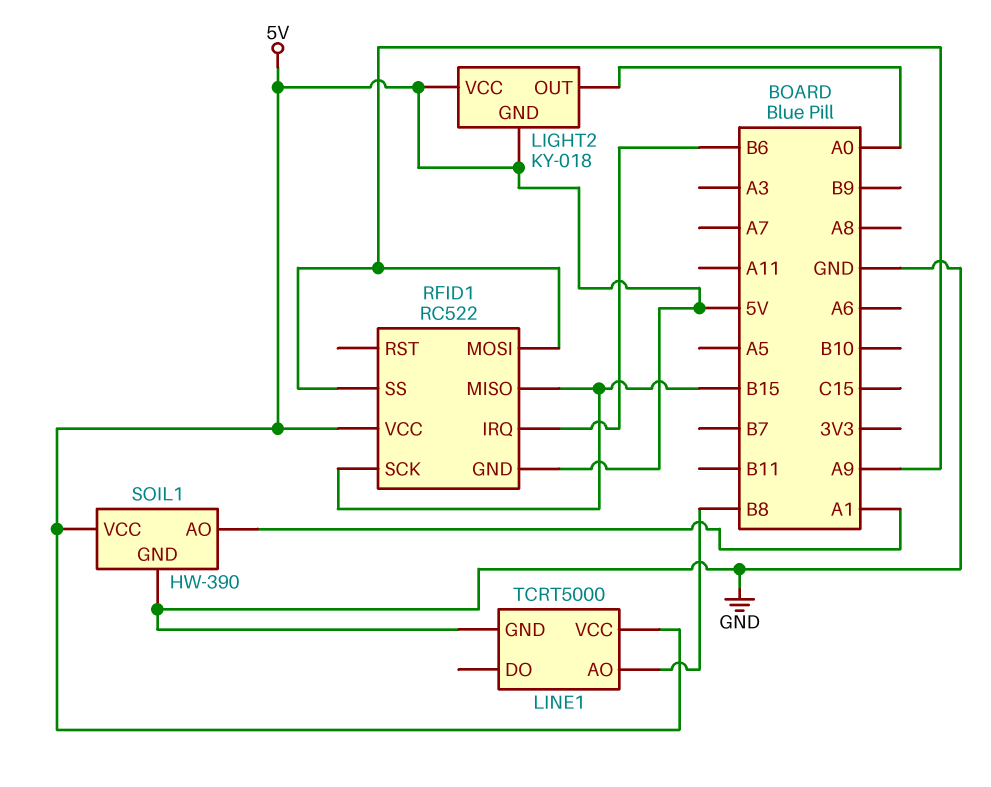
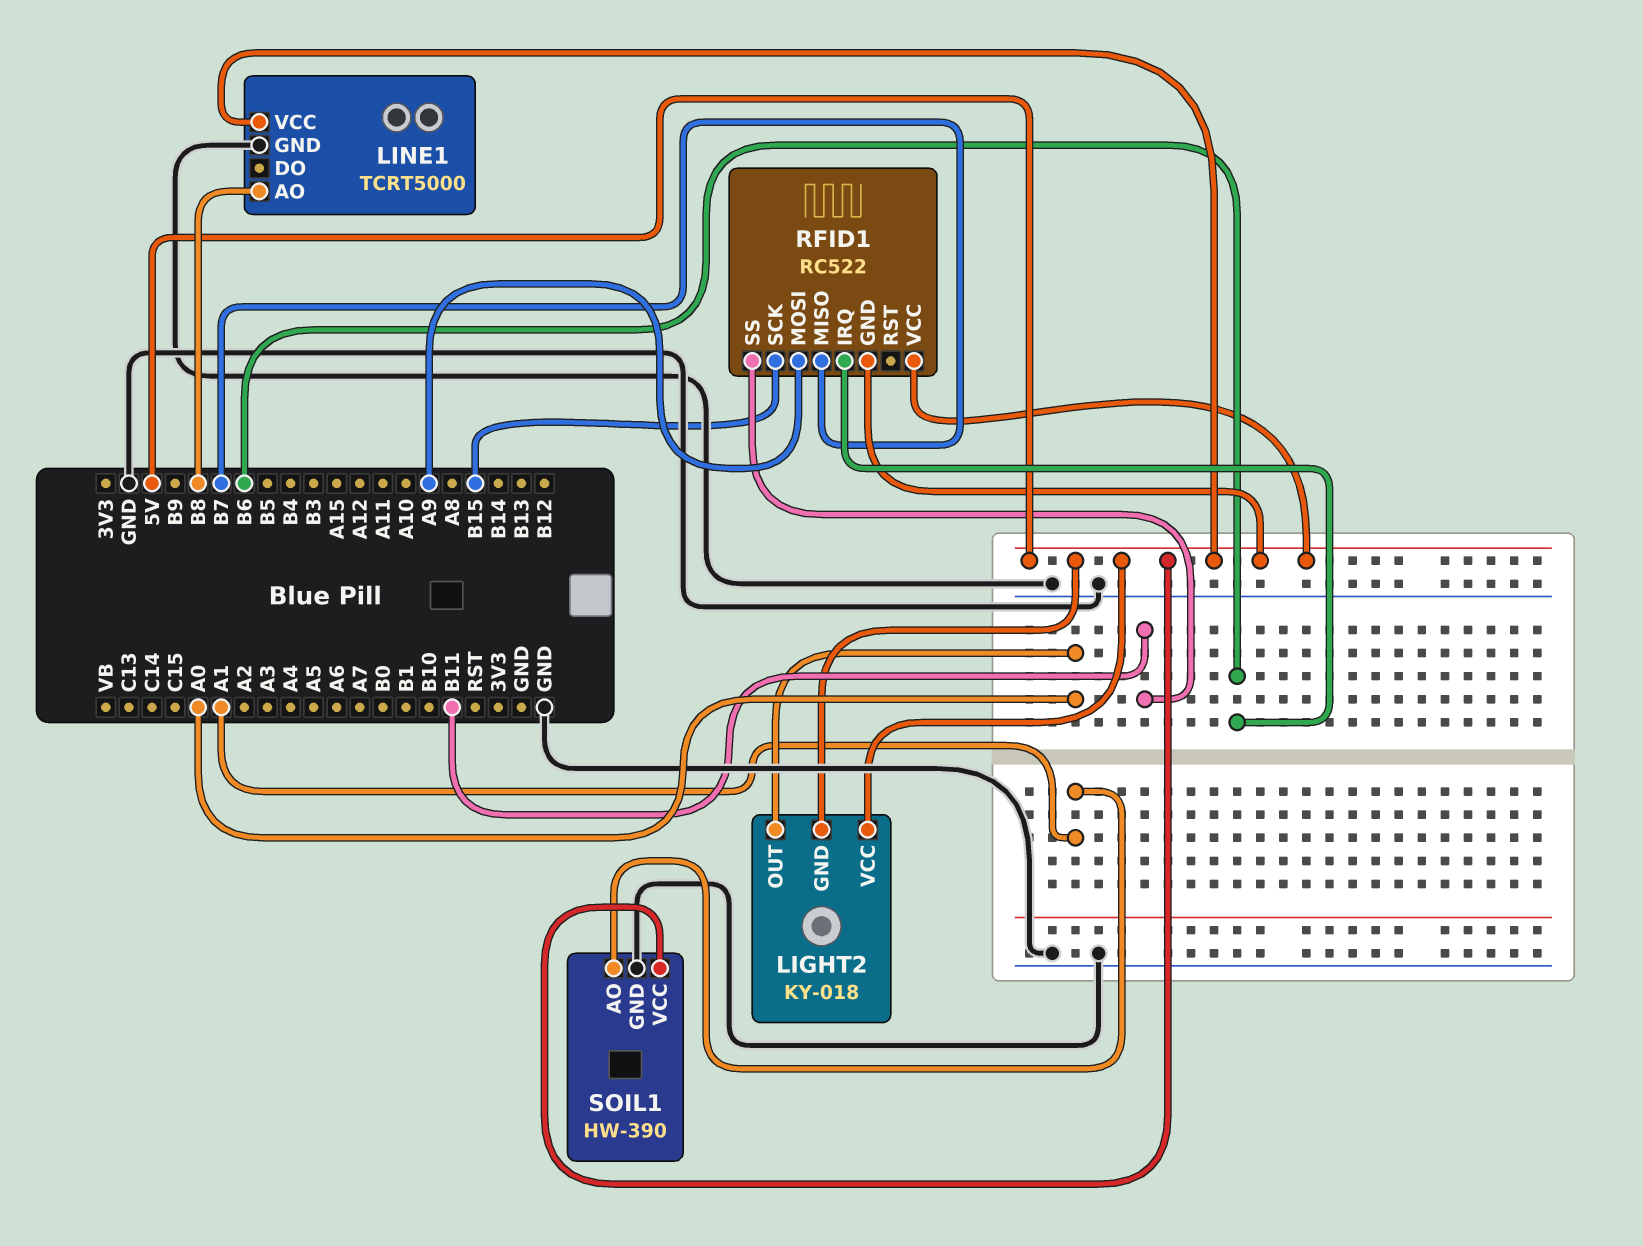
RFID1 pin MISO: B15 -> B7
RFID1 pin SS: A9 -> B11

